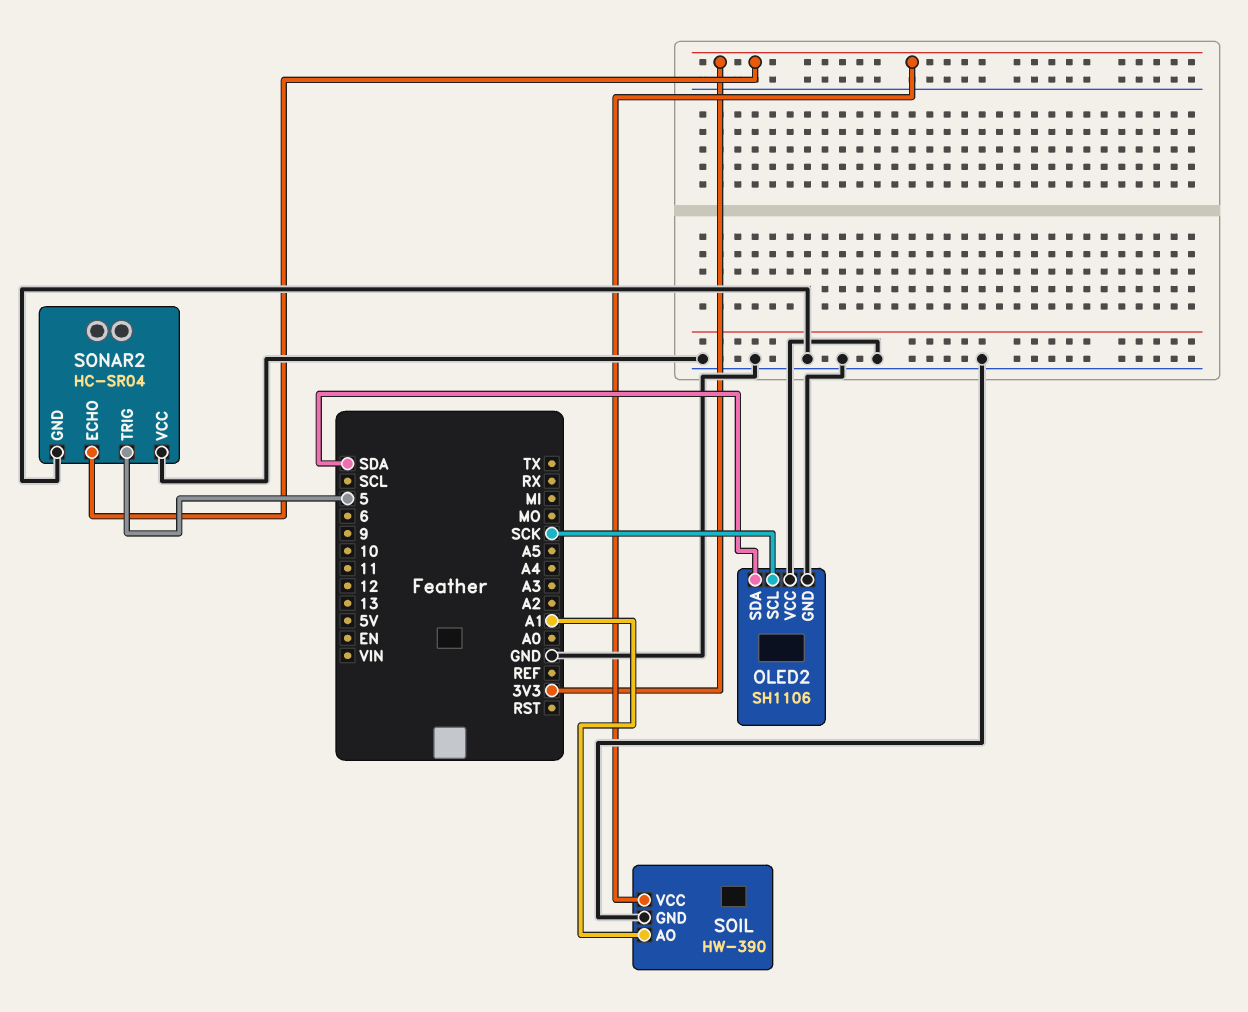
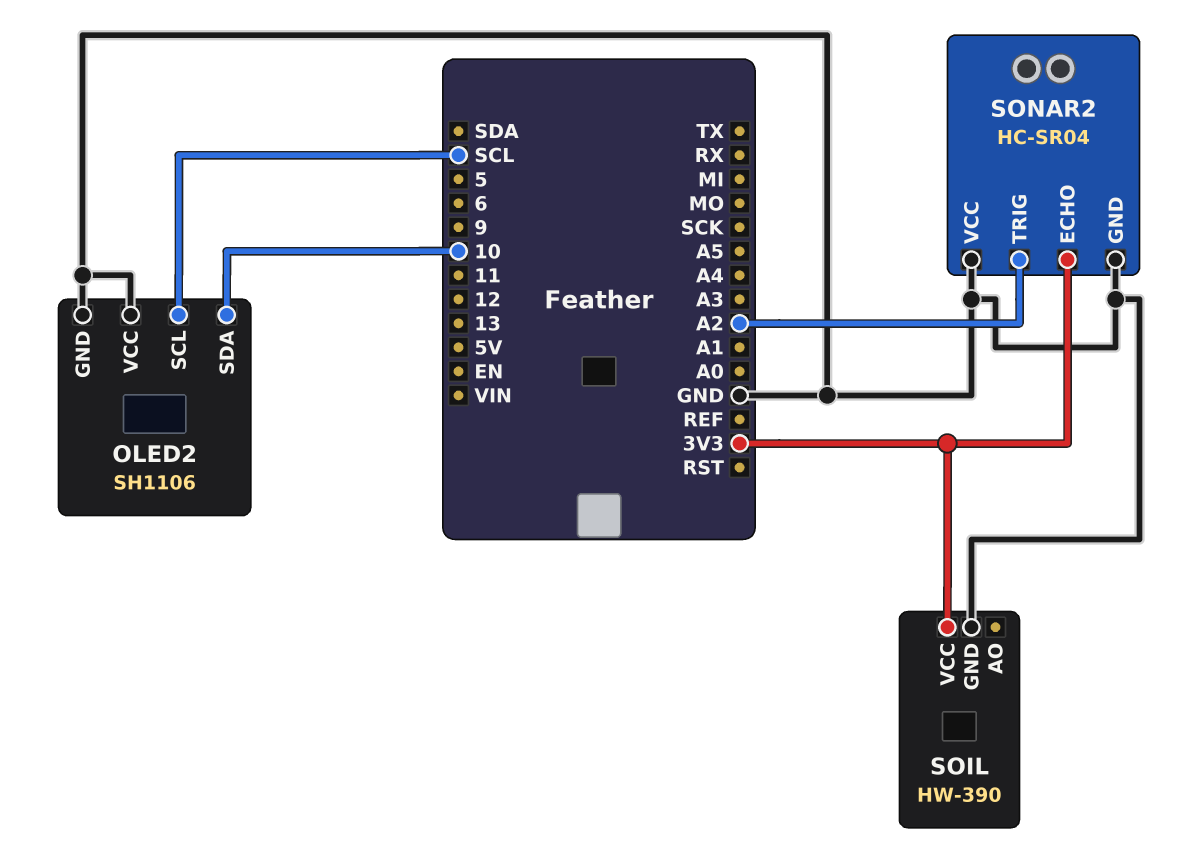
OLED2 pin SCL: SCK -> SCL
OLED2 pin SDA: SDA -> 10
SOIL pin AO: A1 -> none
SONAR2 pin TRIG: 5 -> A2

